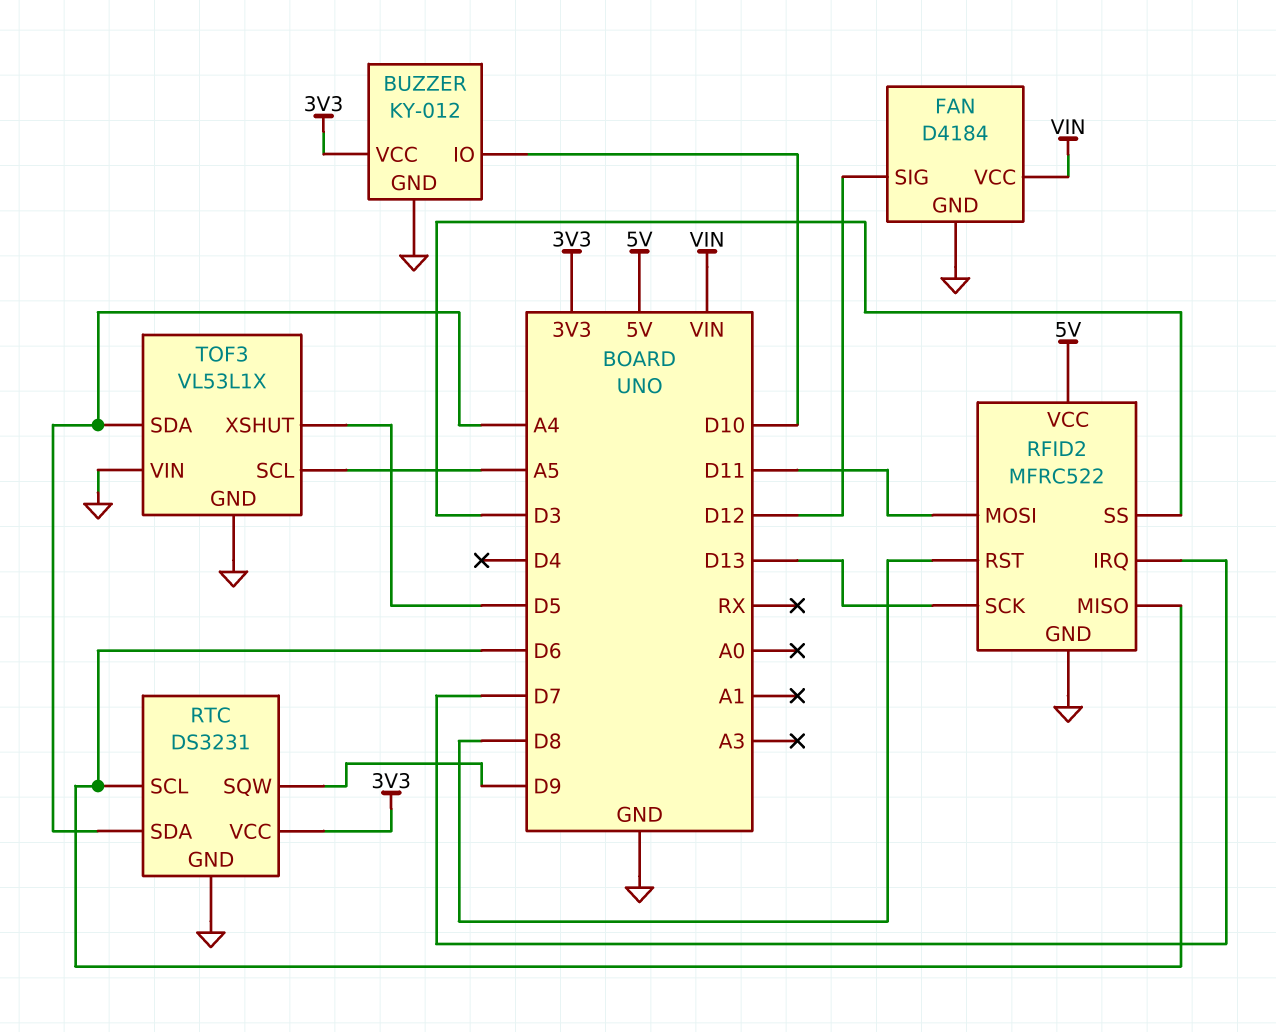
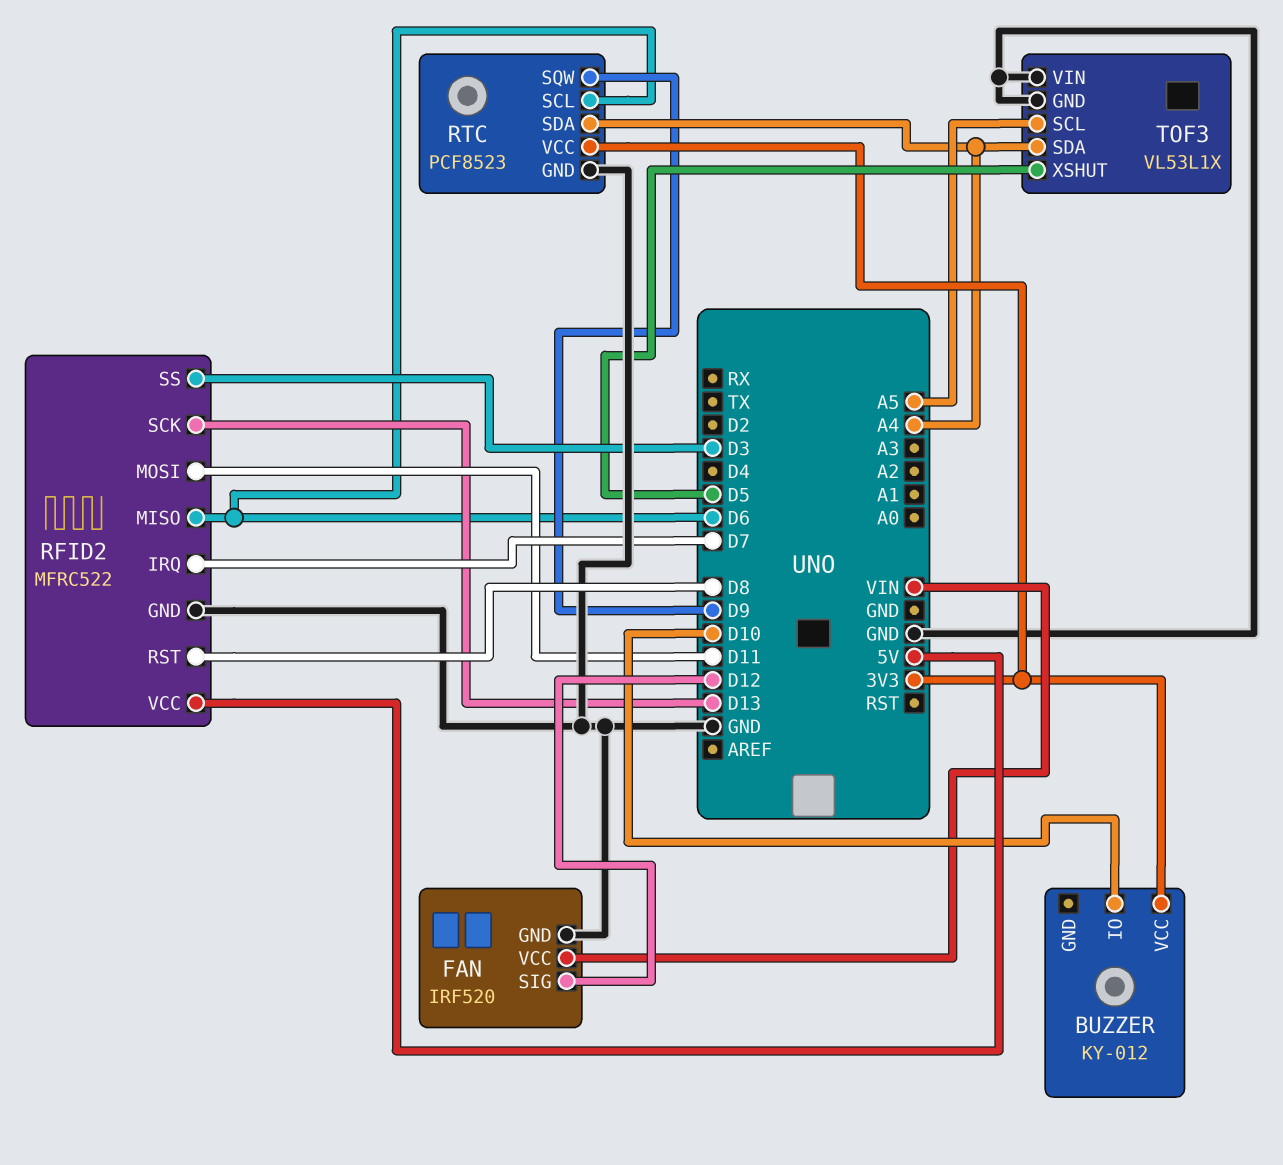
BUZZER pin GND: GND -> none
FAN: D4184 -> IRF520
RTC: DS3231 -> PCF8523

